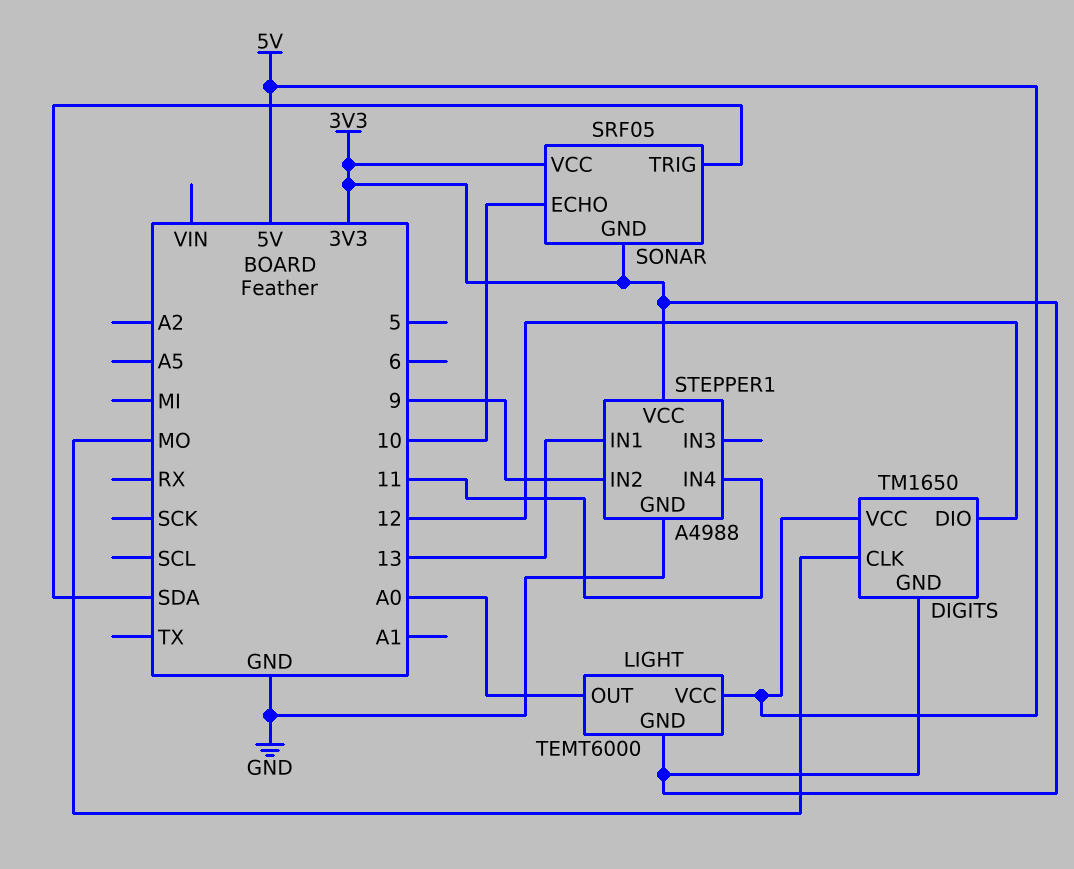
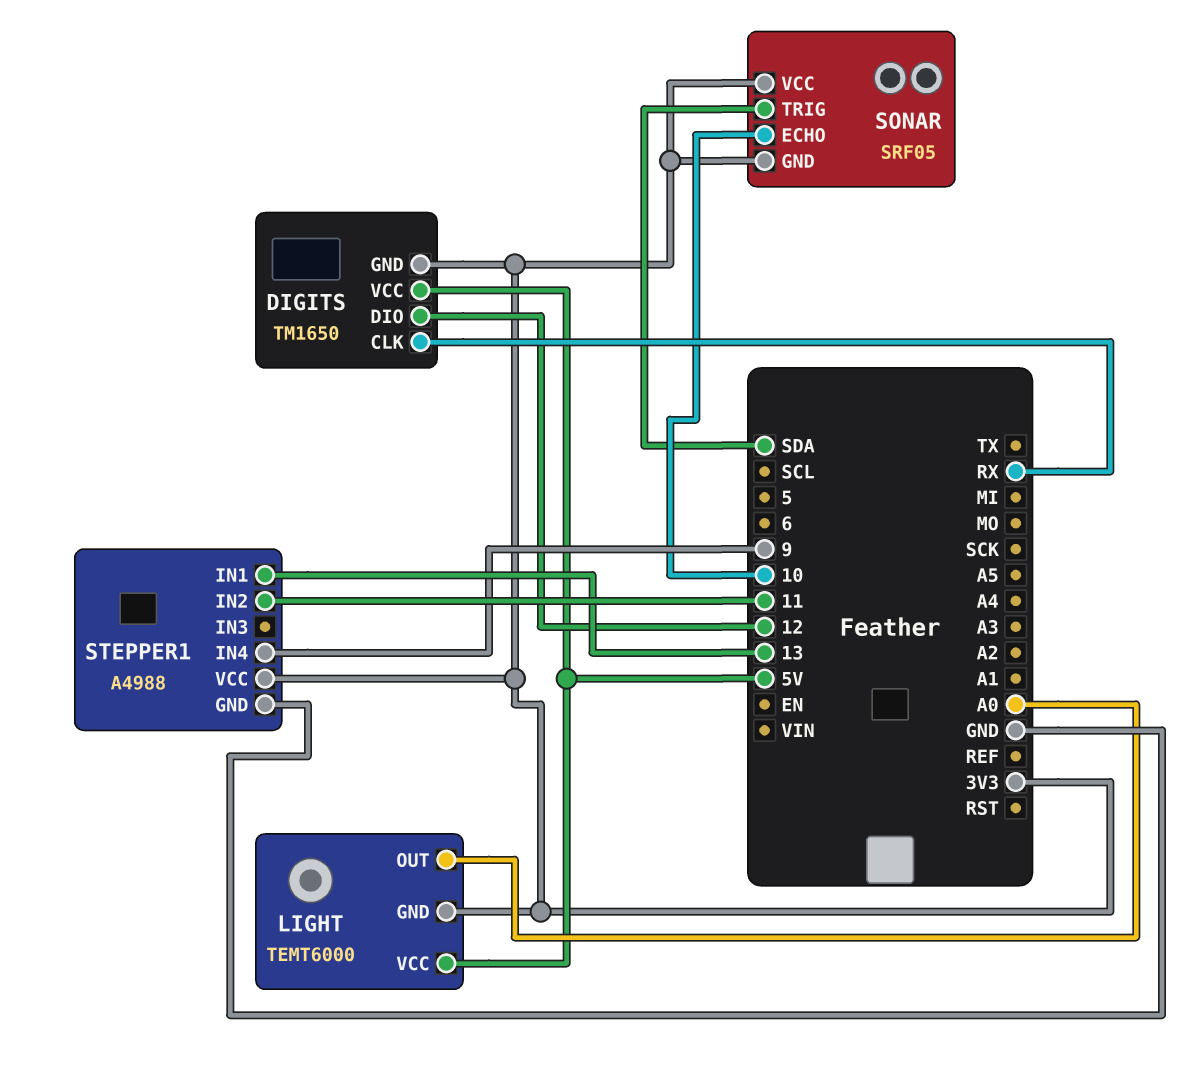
DIGITS pin CLK: MO -> RX
STEPPER1 pin IN2: 9 -> 11
STEPPER1 pin IN4: 11 -> 9

